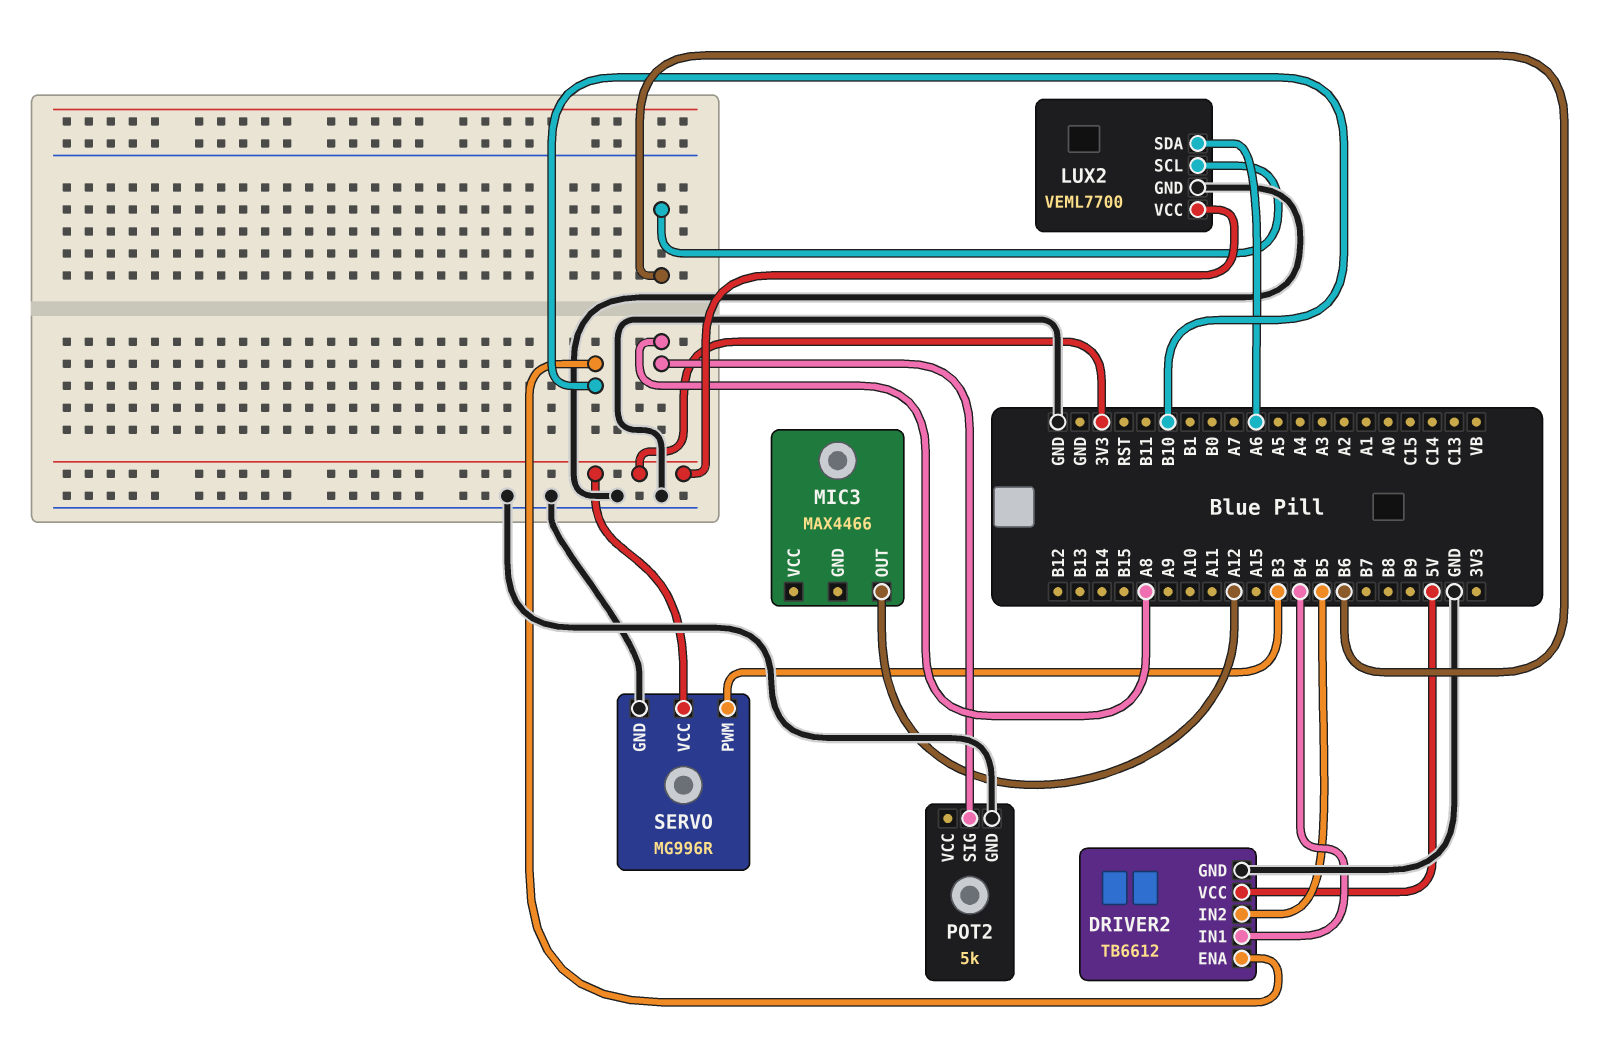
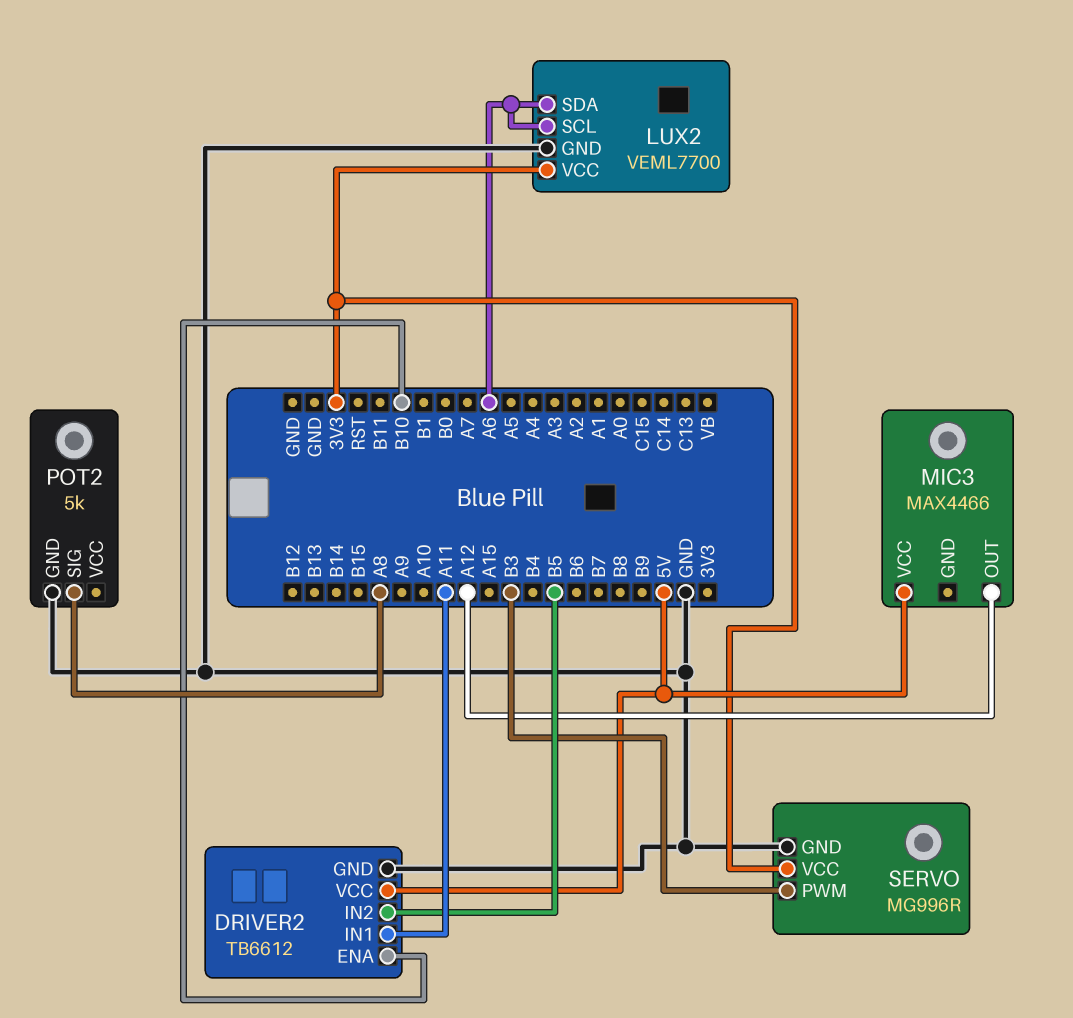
DRIVER2 pin IN1: B4 -> A11
LUX2 pin SCL: B6 -> A6
MIC3 pin VCC: none -> 5V

